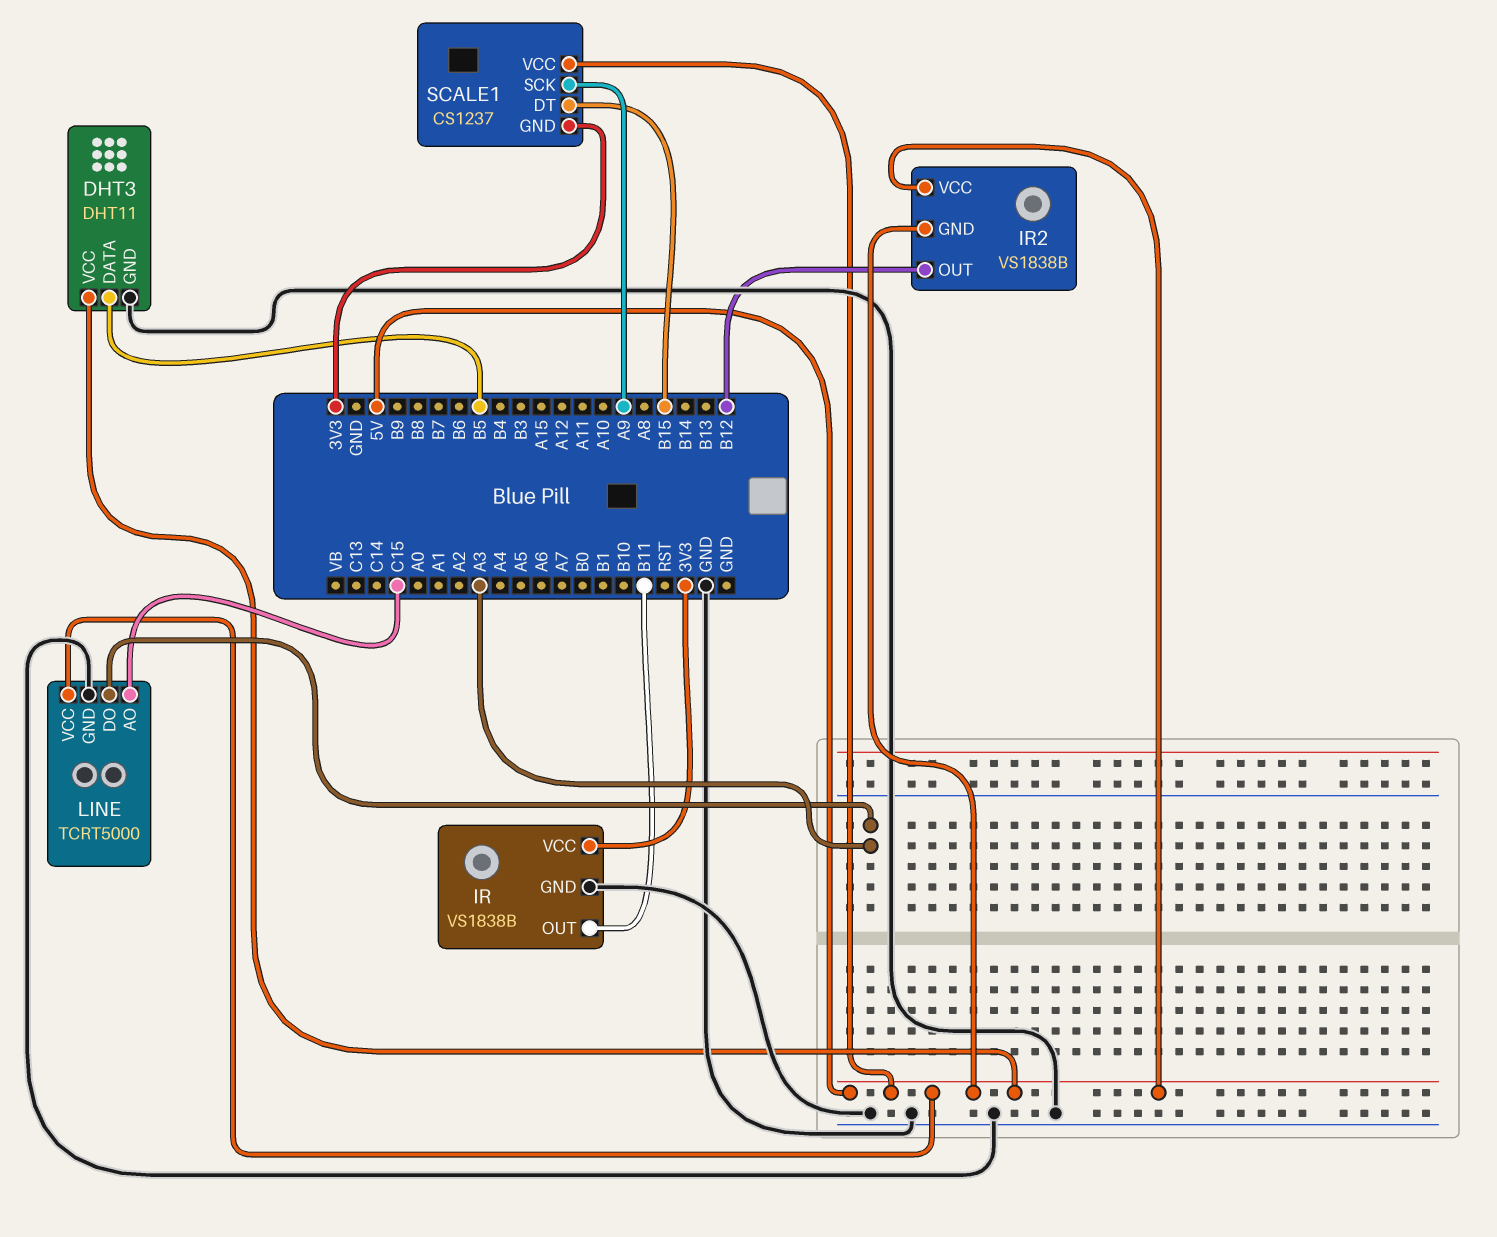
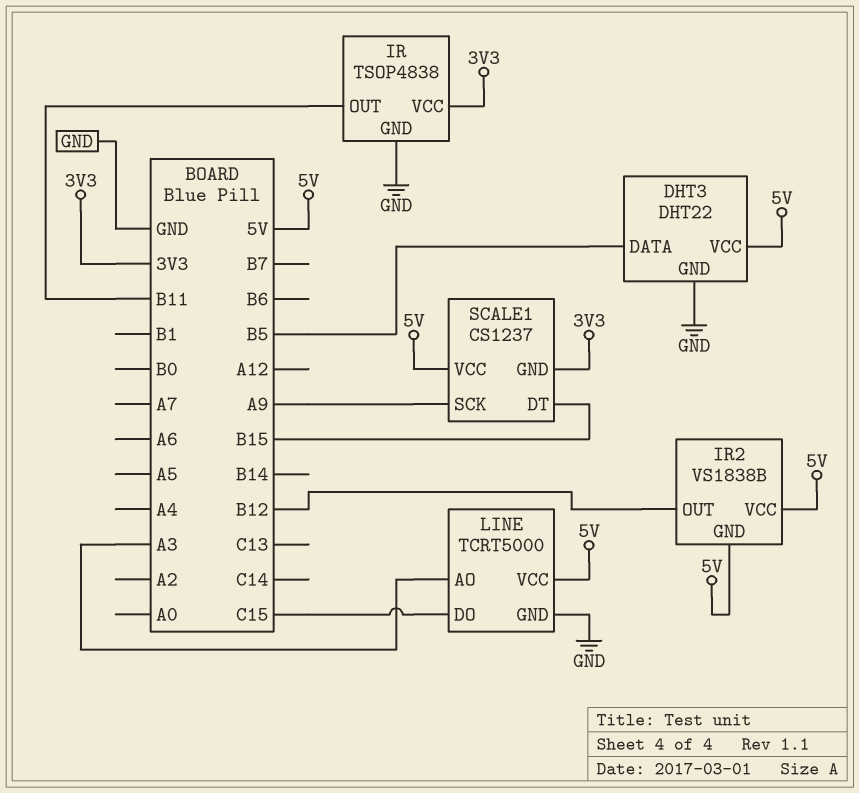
DHT3: DHT11 -> DHT22
IR: VS1838B -> TSOP4838
LINE pin AO: C15 -> A3
LINE pin DO: A3 -> C15

